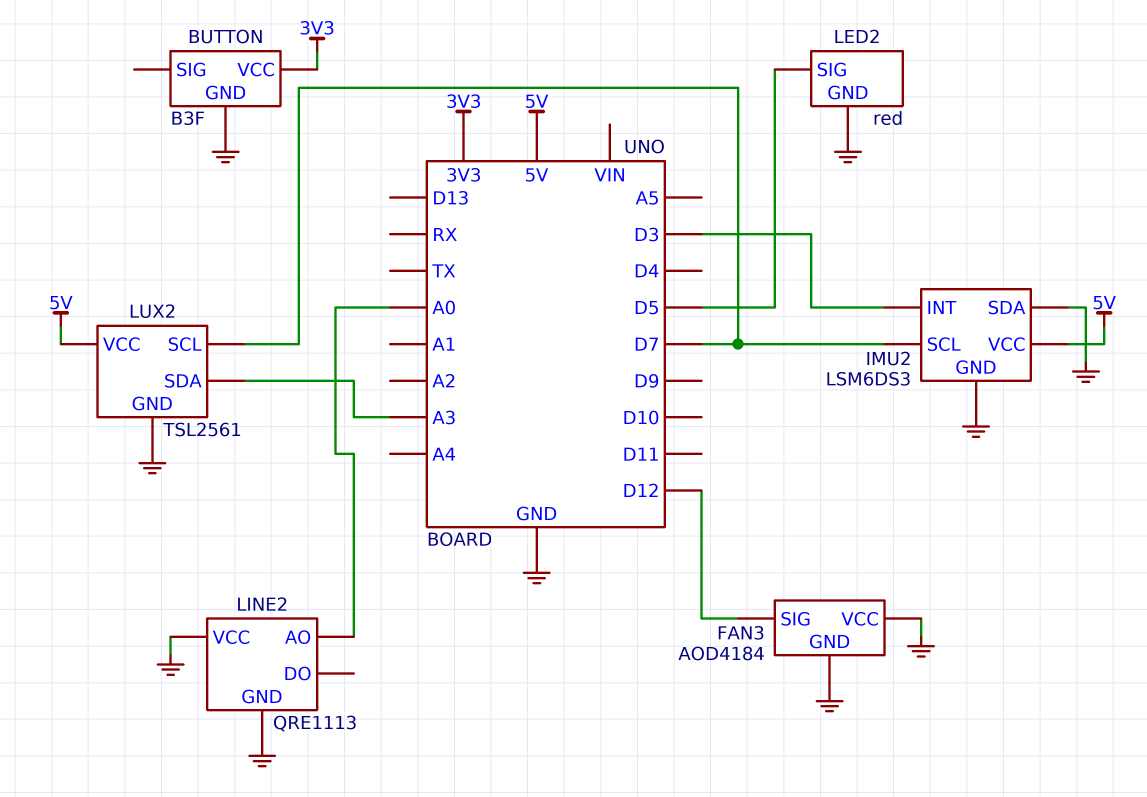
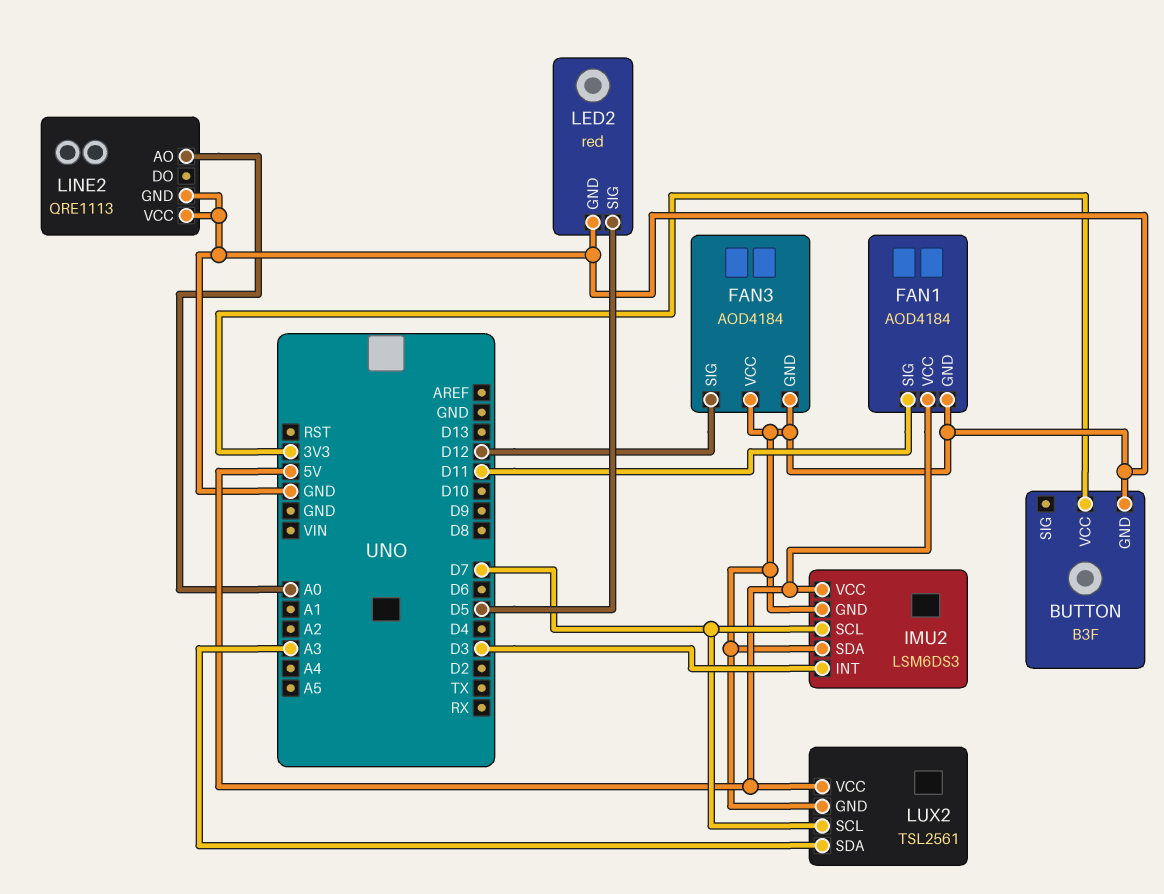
FAN1: none -> AOD4184
FAN1 pin GND: none -> GND
FAN1 pin SIG: none -> D11
FAN1 pin VCC: none -> 5V

